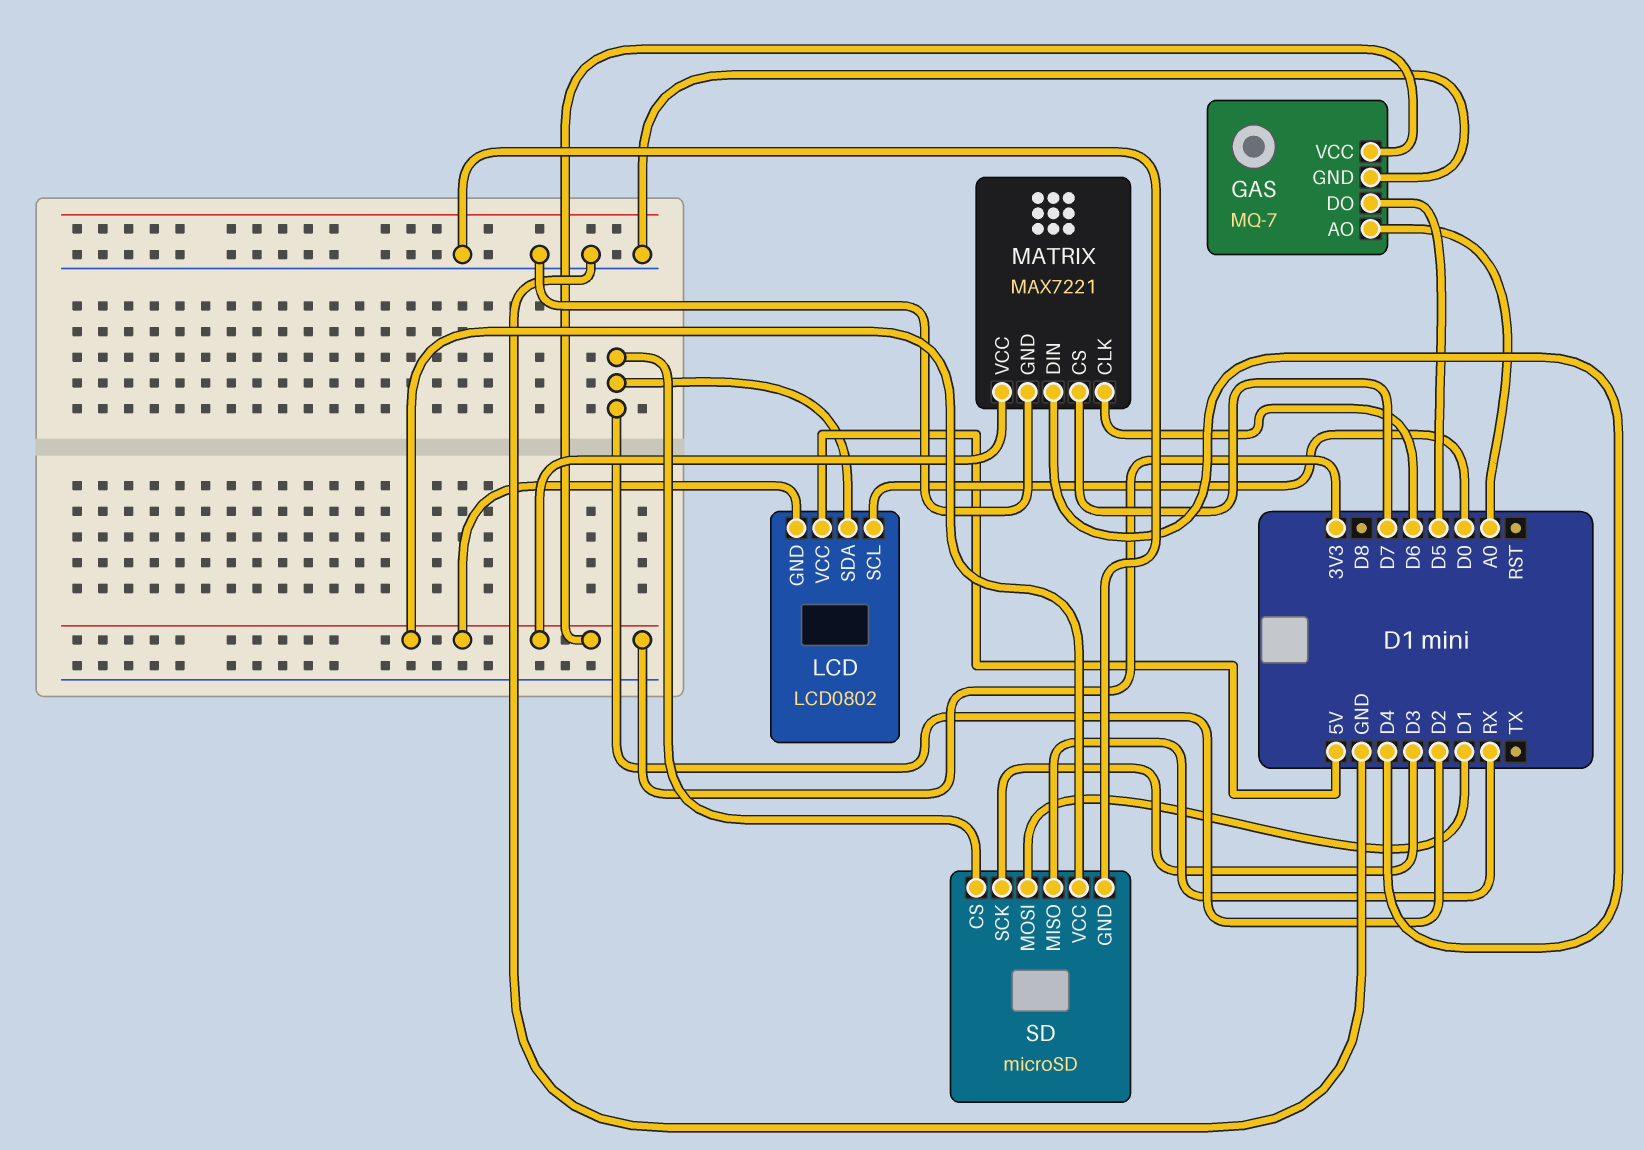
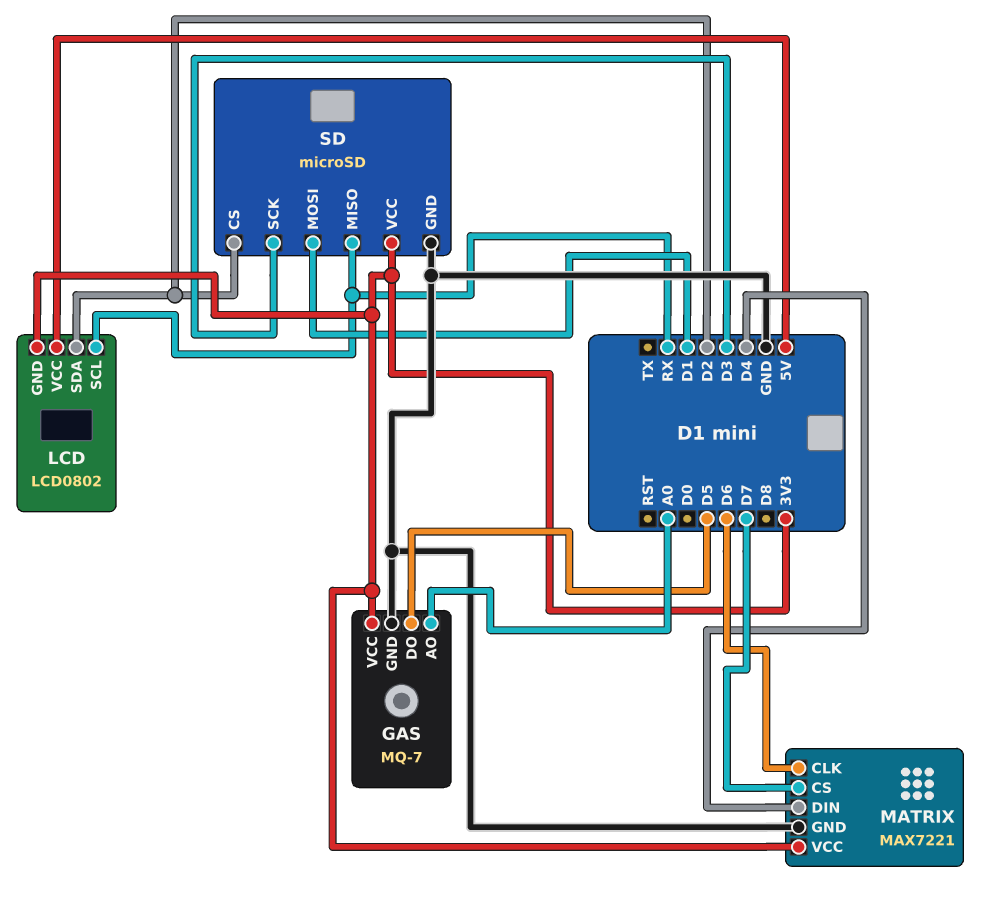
LCD pin SCL: D0 -> RX

